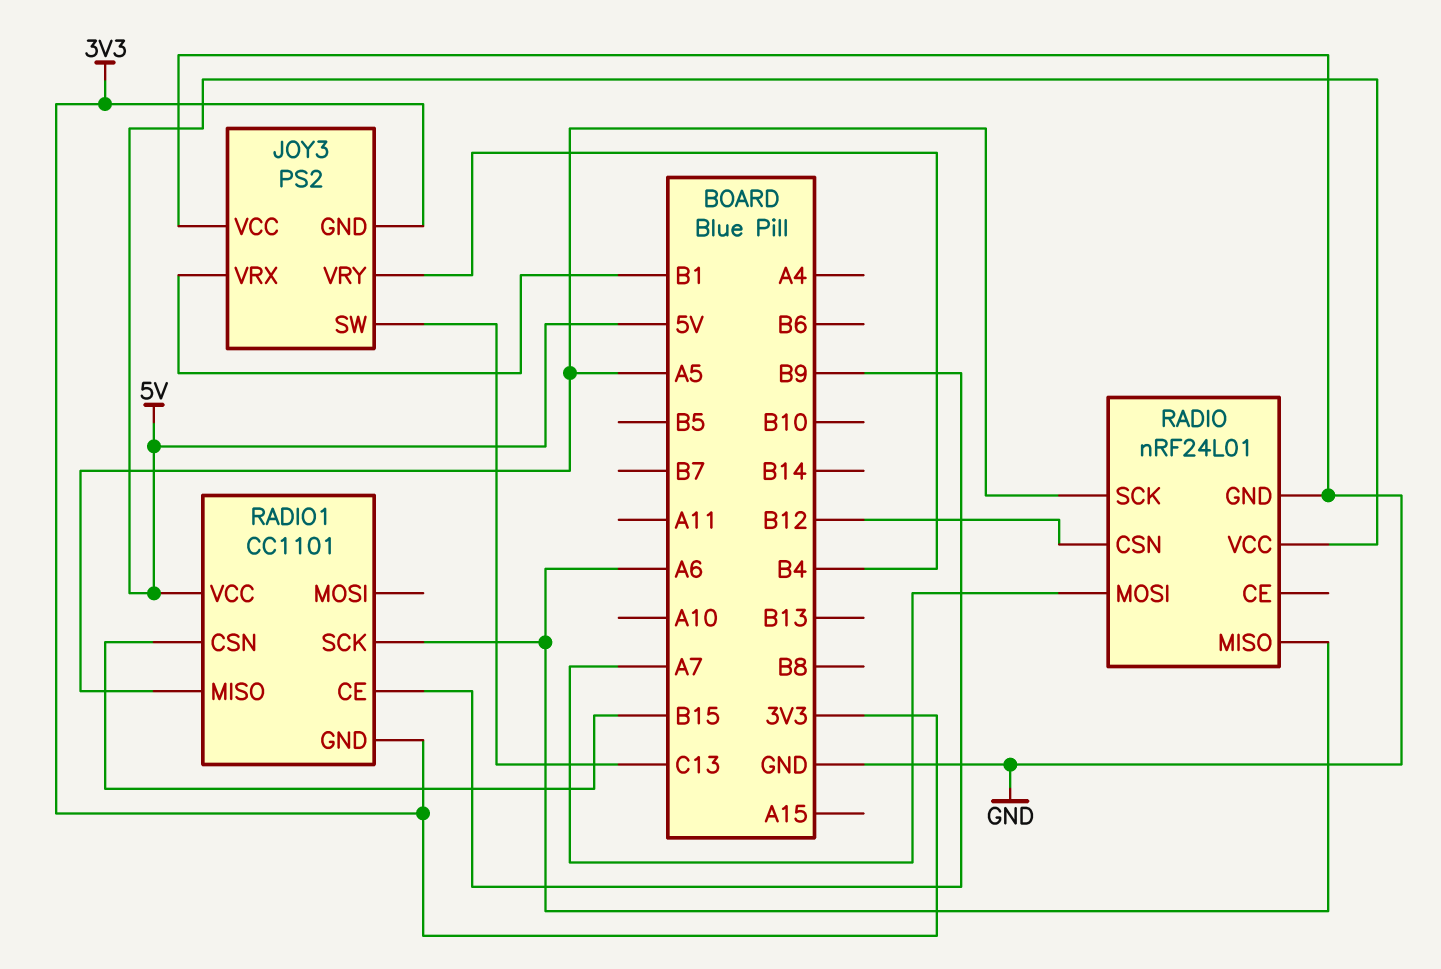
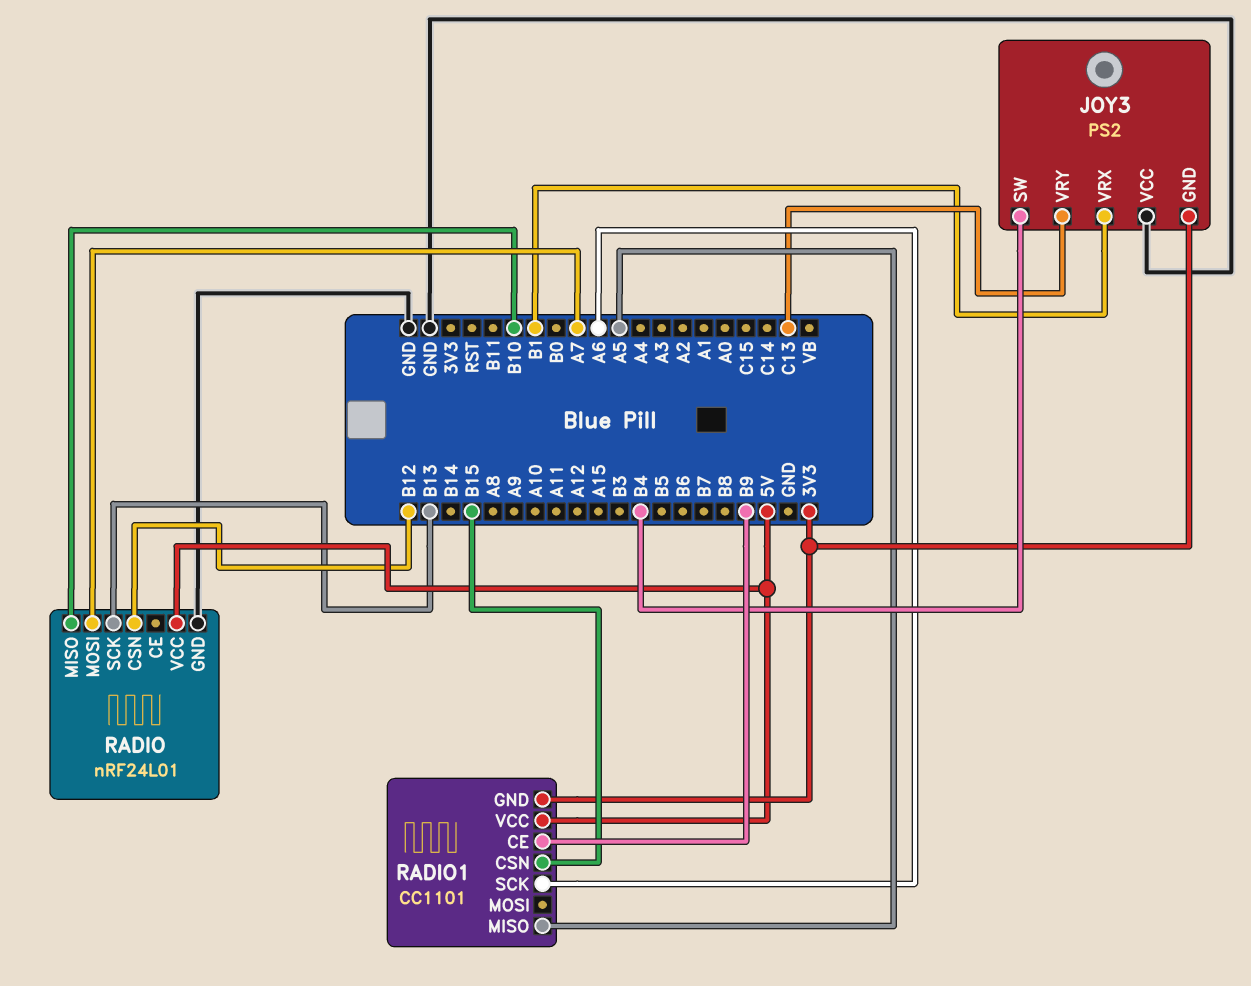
JOY3 pin SW: C13 -> B4
JOY3 pin VRY: B4 -> C13
RADIO pin MISO: A6 -> B10
RADIO pin SCK: A5 -> B13

